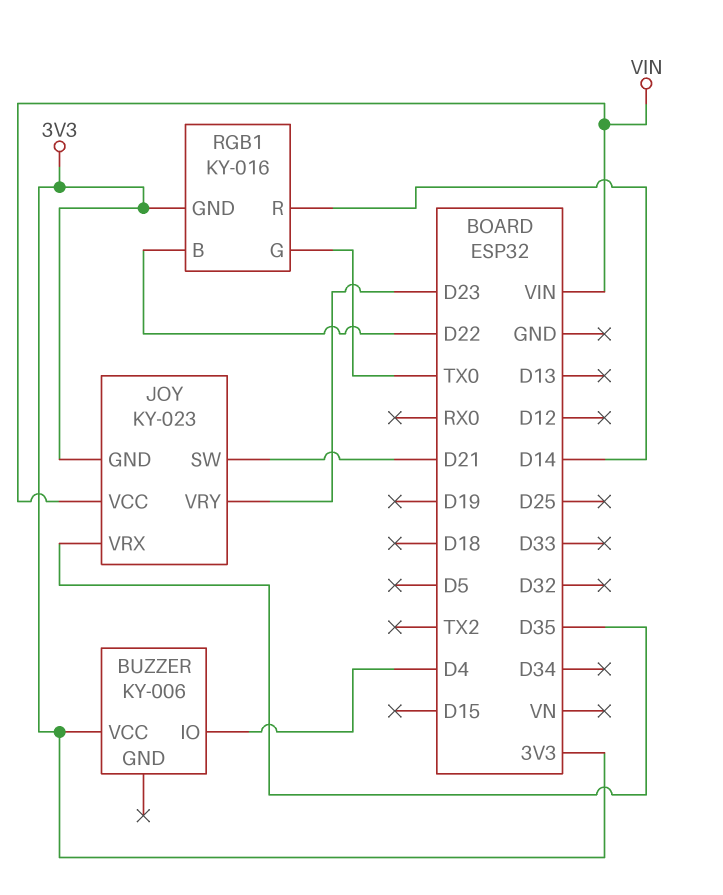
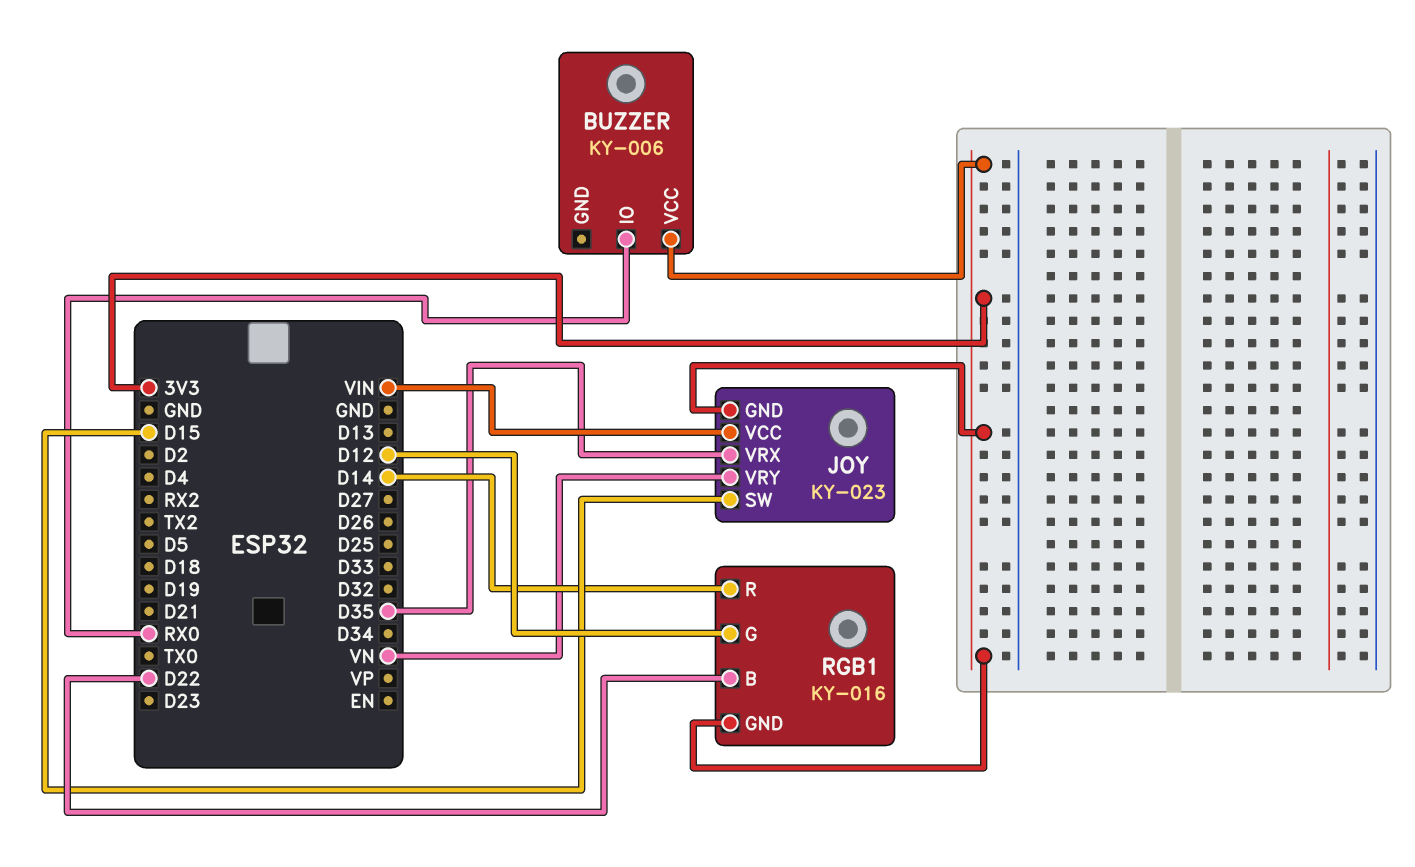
BUZZER pin IO: D4 -> RX0
JOY pin SW: D21 -> D15
JOY pin VRY: D23 -> VN
RGB1 pin G: TX0 -> D12

